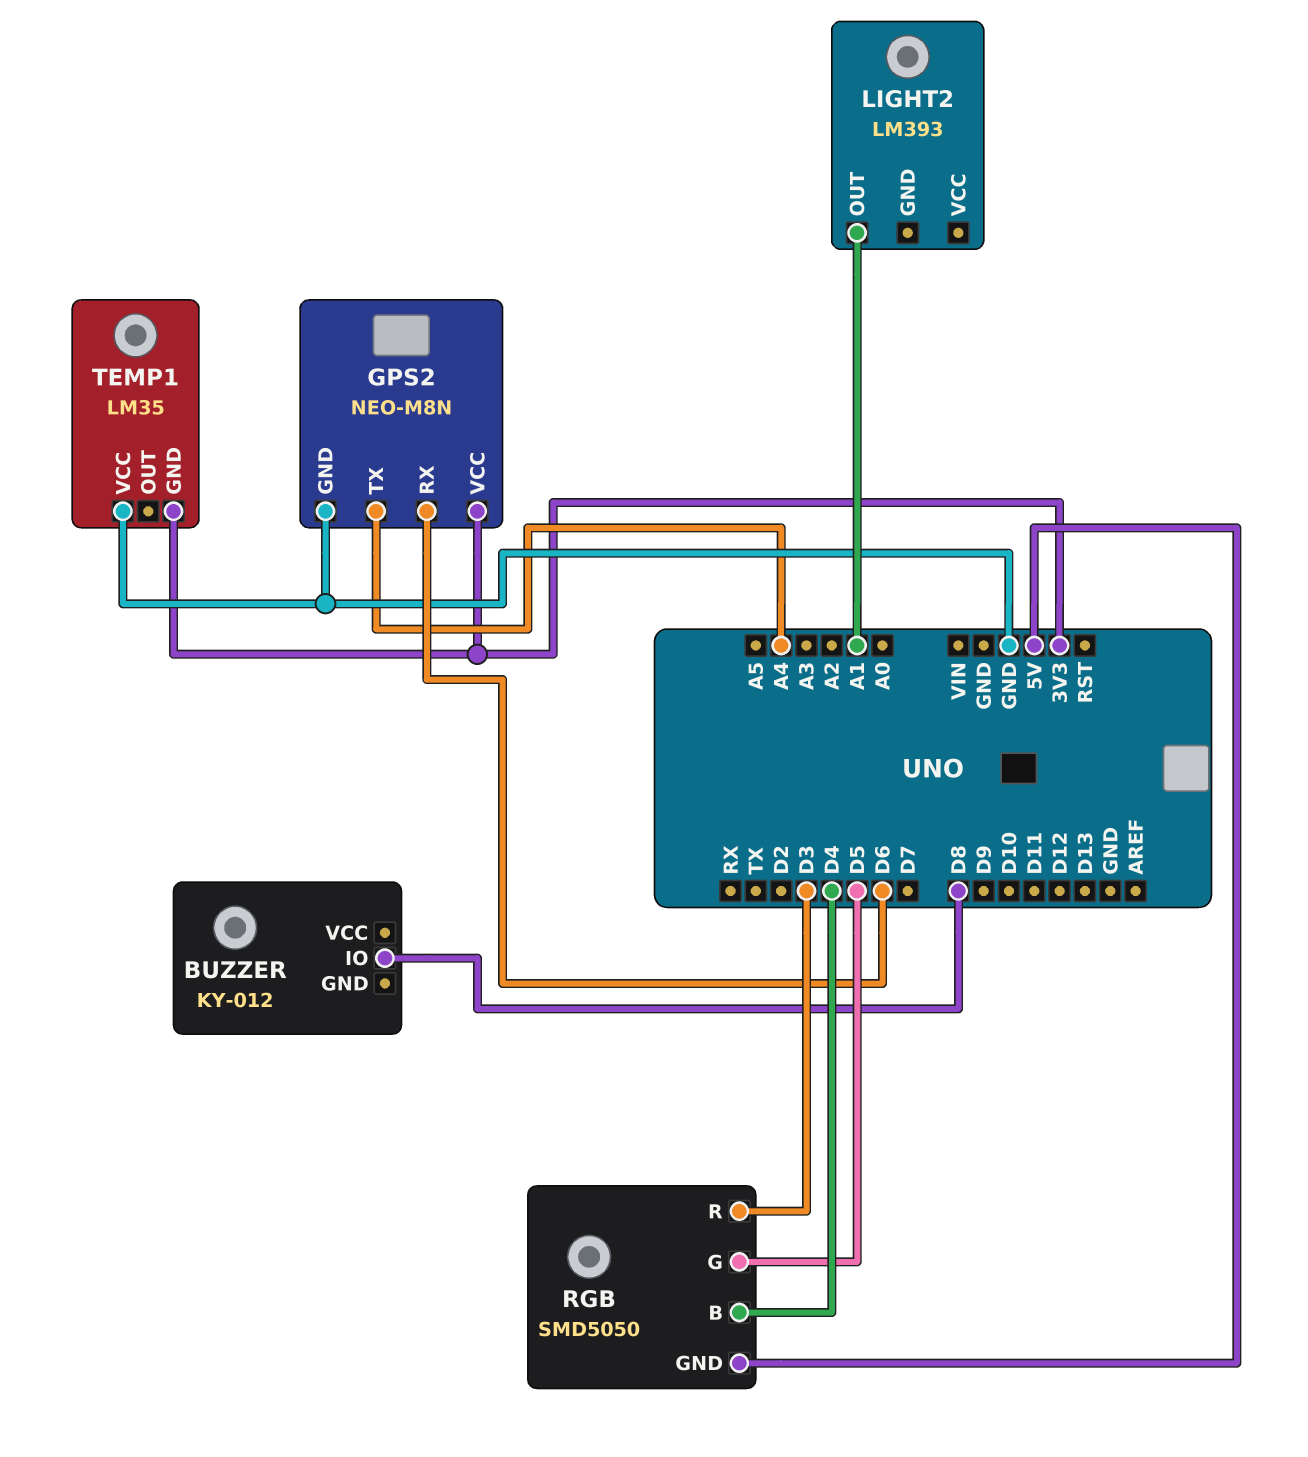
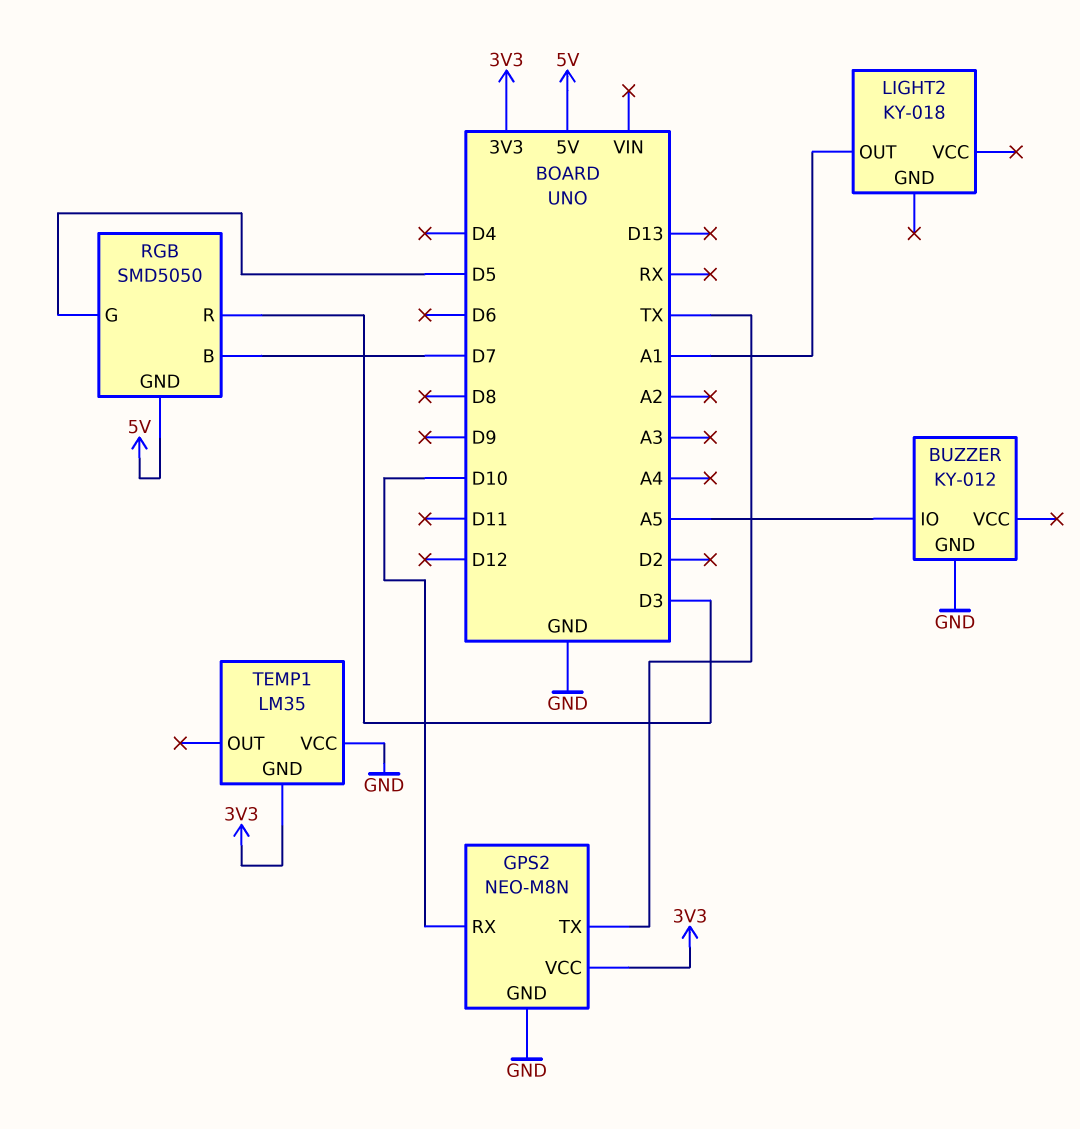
BUZZER pin GND: none -> GND
BUZZER pin IO: D8 -> A5
GPS2 pin RX: D6 -> D10
GPS2 pin TX: A4 -> TX
LIGHT2: LM393 -> KY-018
RGB pin B: D4 -> D7

